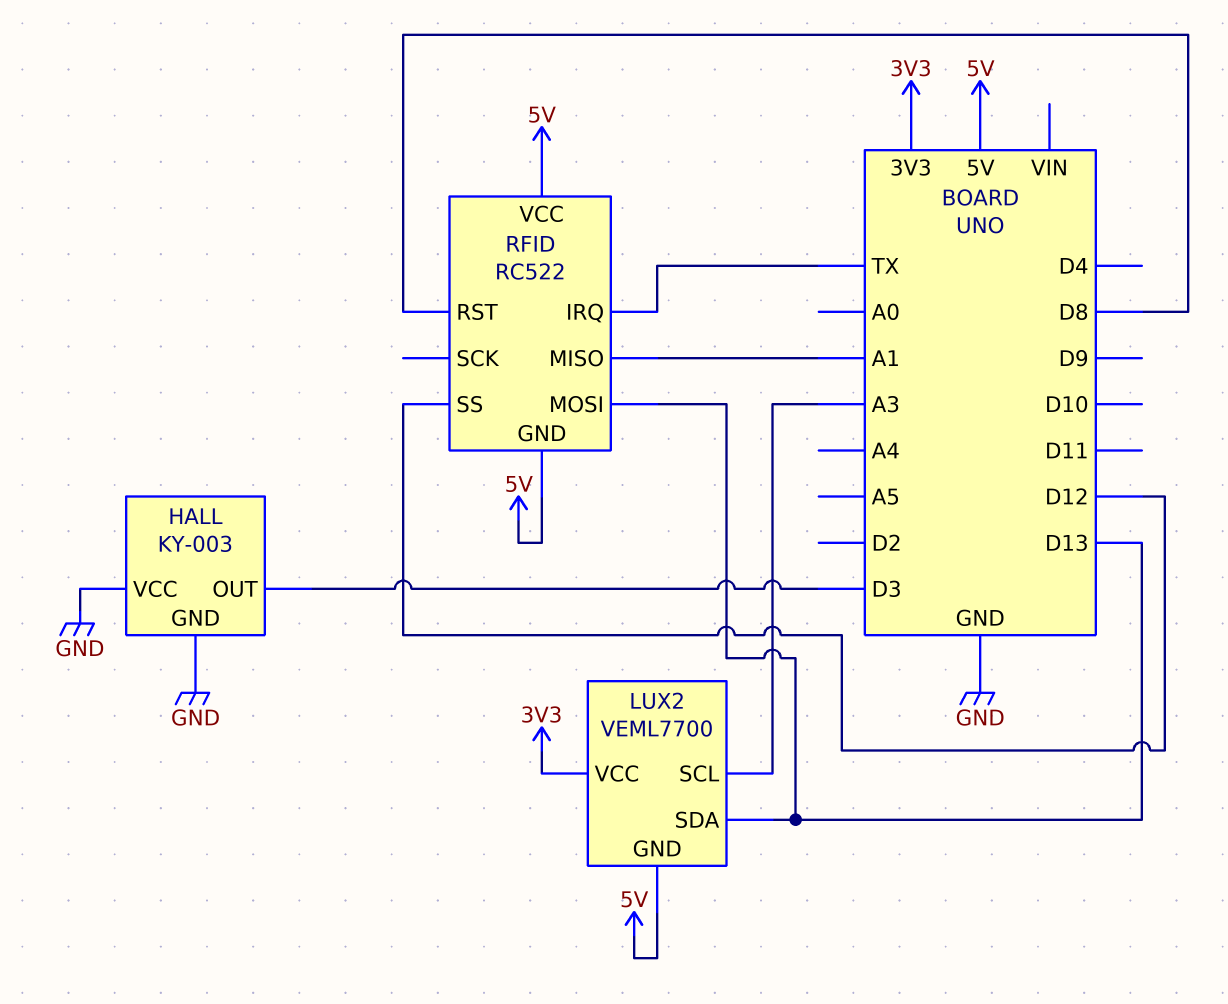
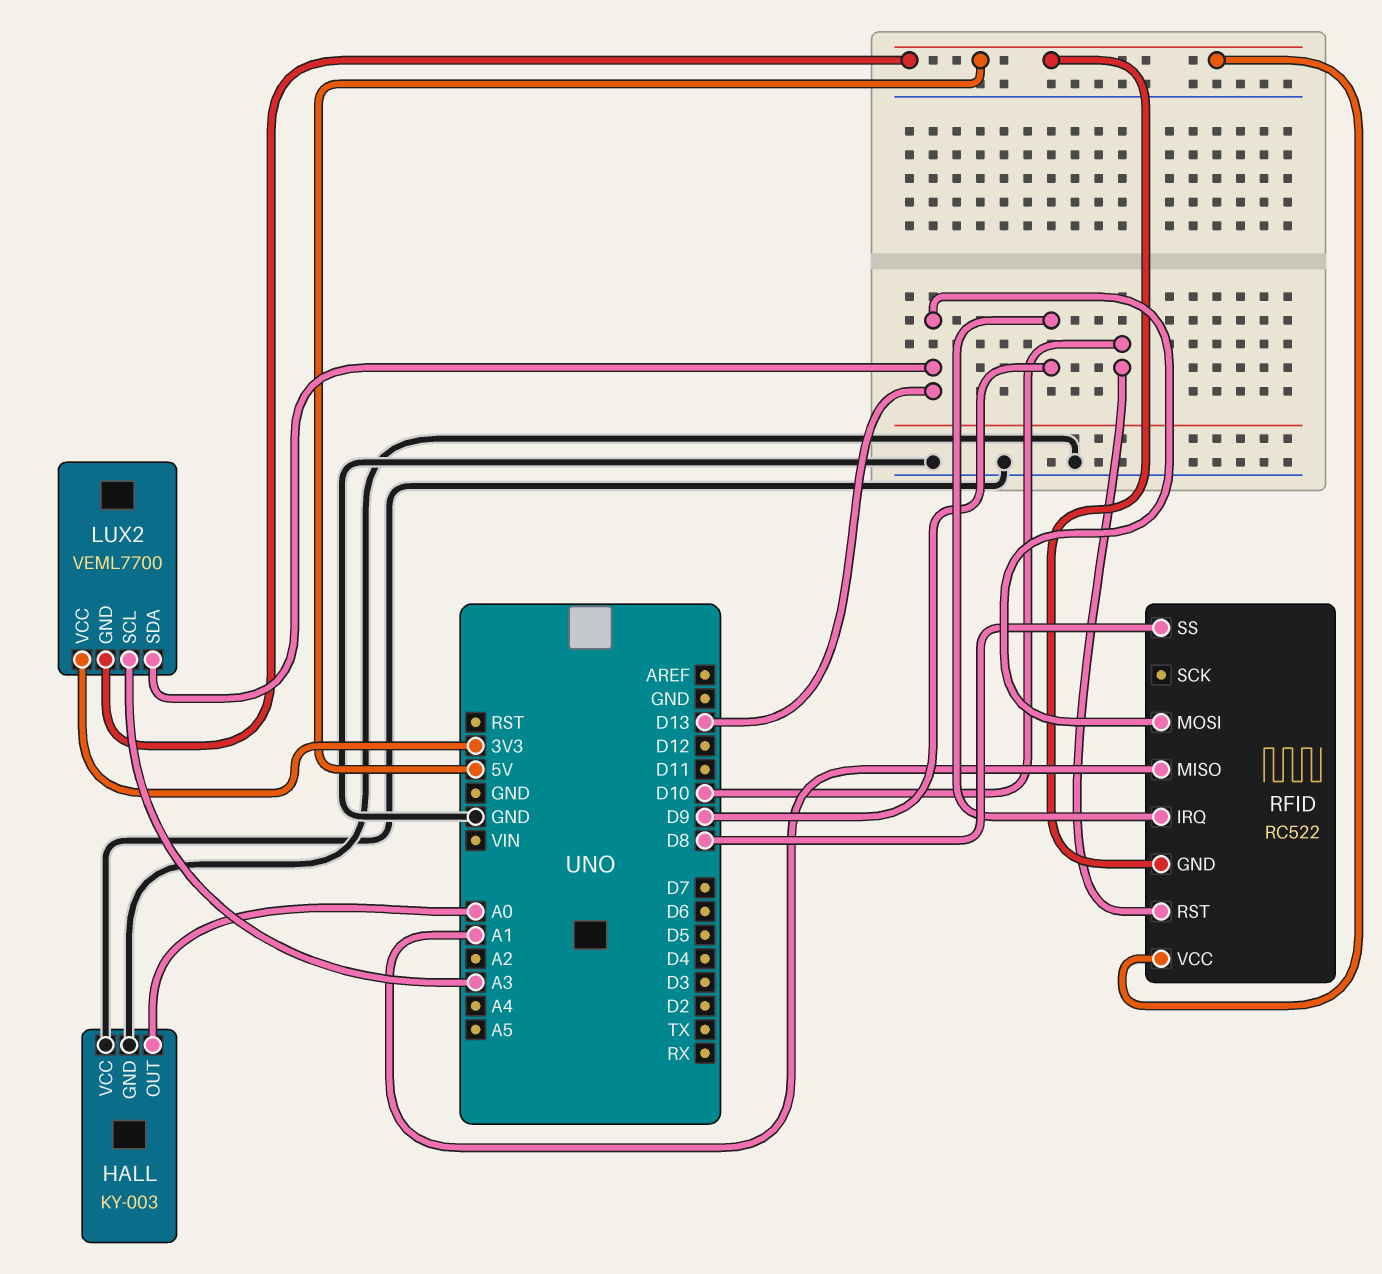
HALL pin OUT: D3 -> A0
RFID pin IRQ: TX -> D9
RFID pin RST: D8 -> D10
RFID pin SS: D12 -> D8

